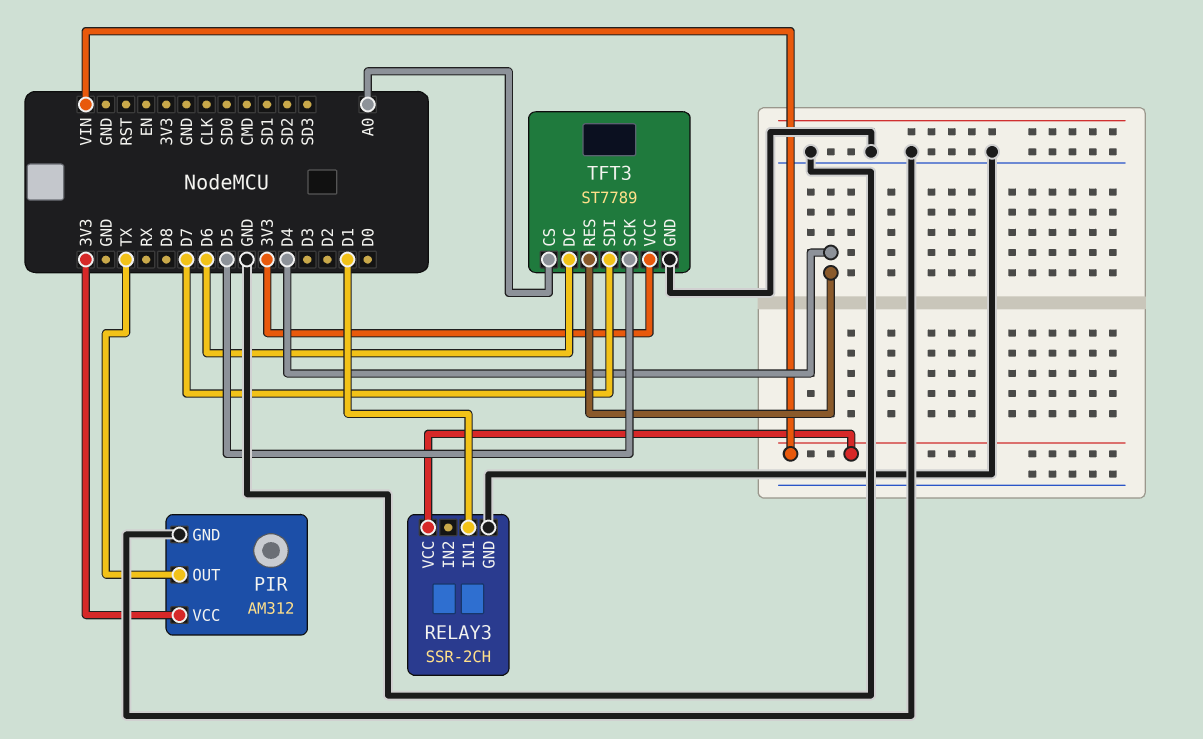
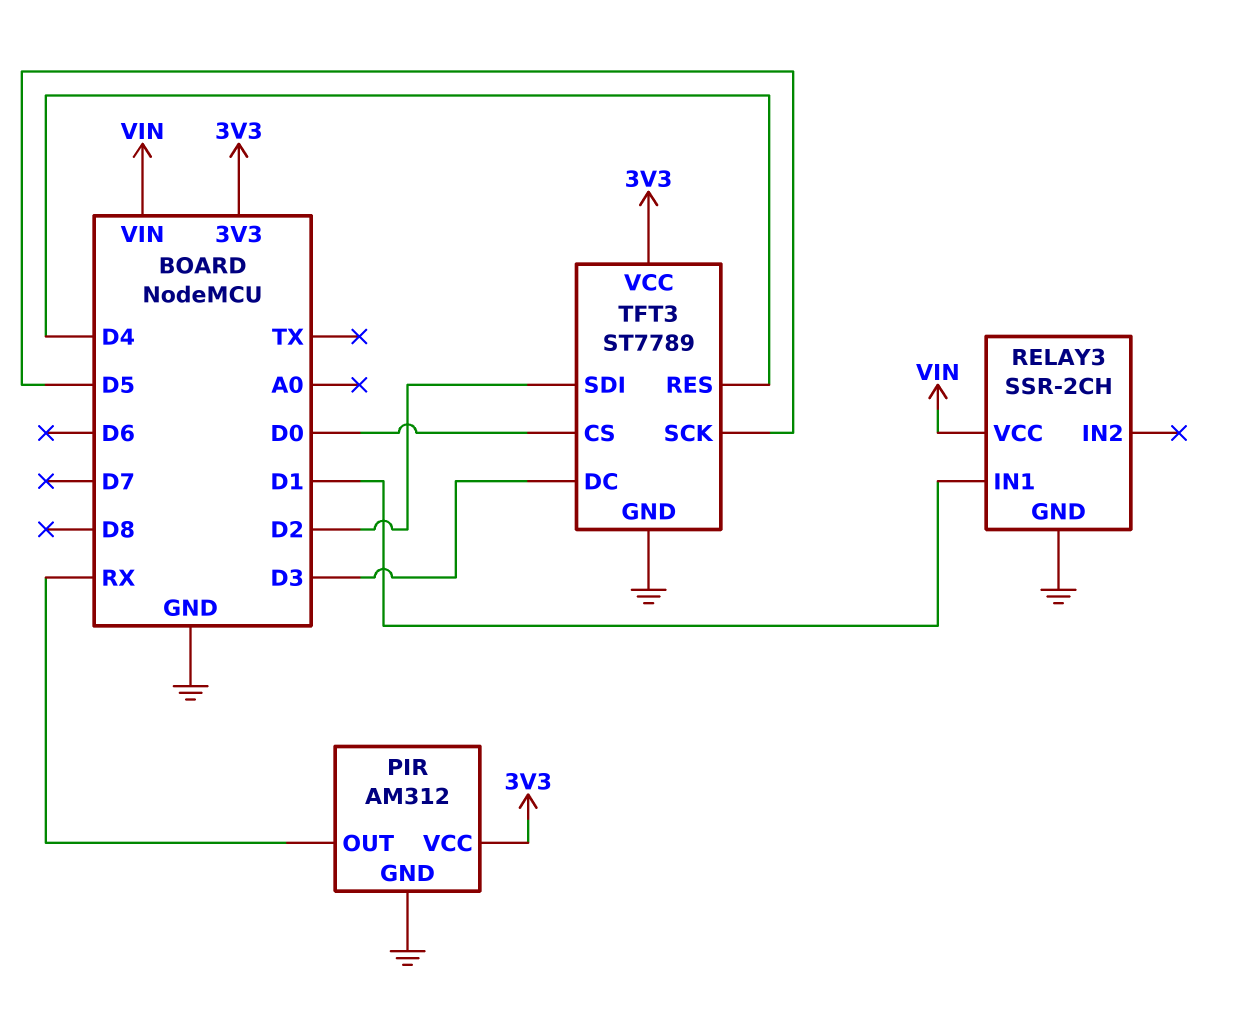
PIR pin OUT: TX -> RX
TFT3 pin CS: A0 -> D0
TFT3 pin DC: D6 -> D3
TFT3 pin SDI: D7 -> D2

